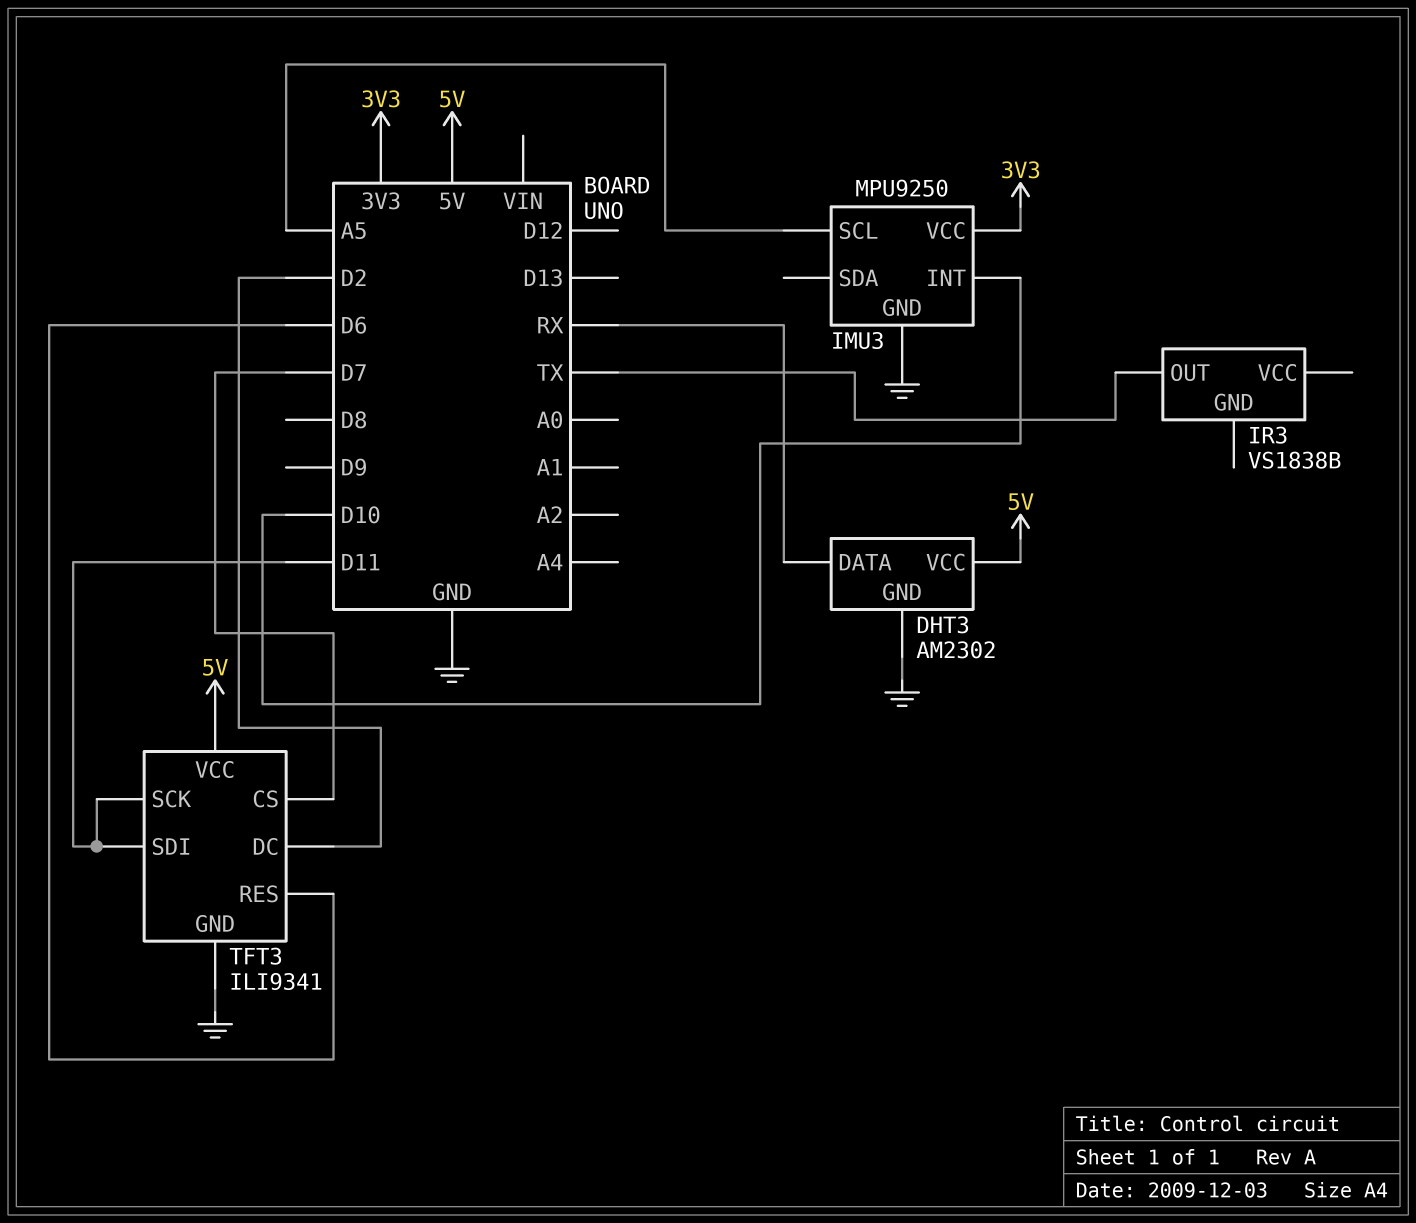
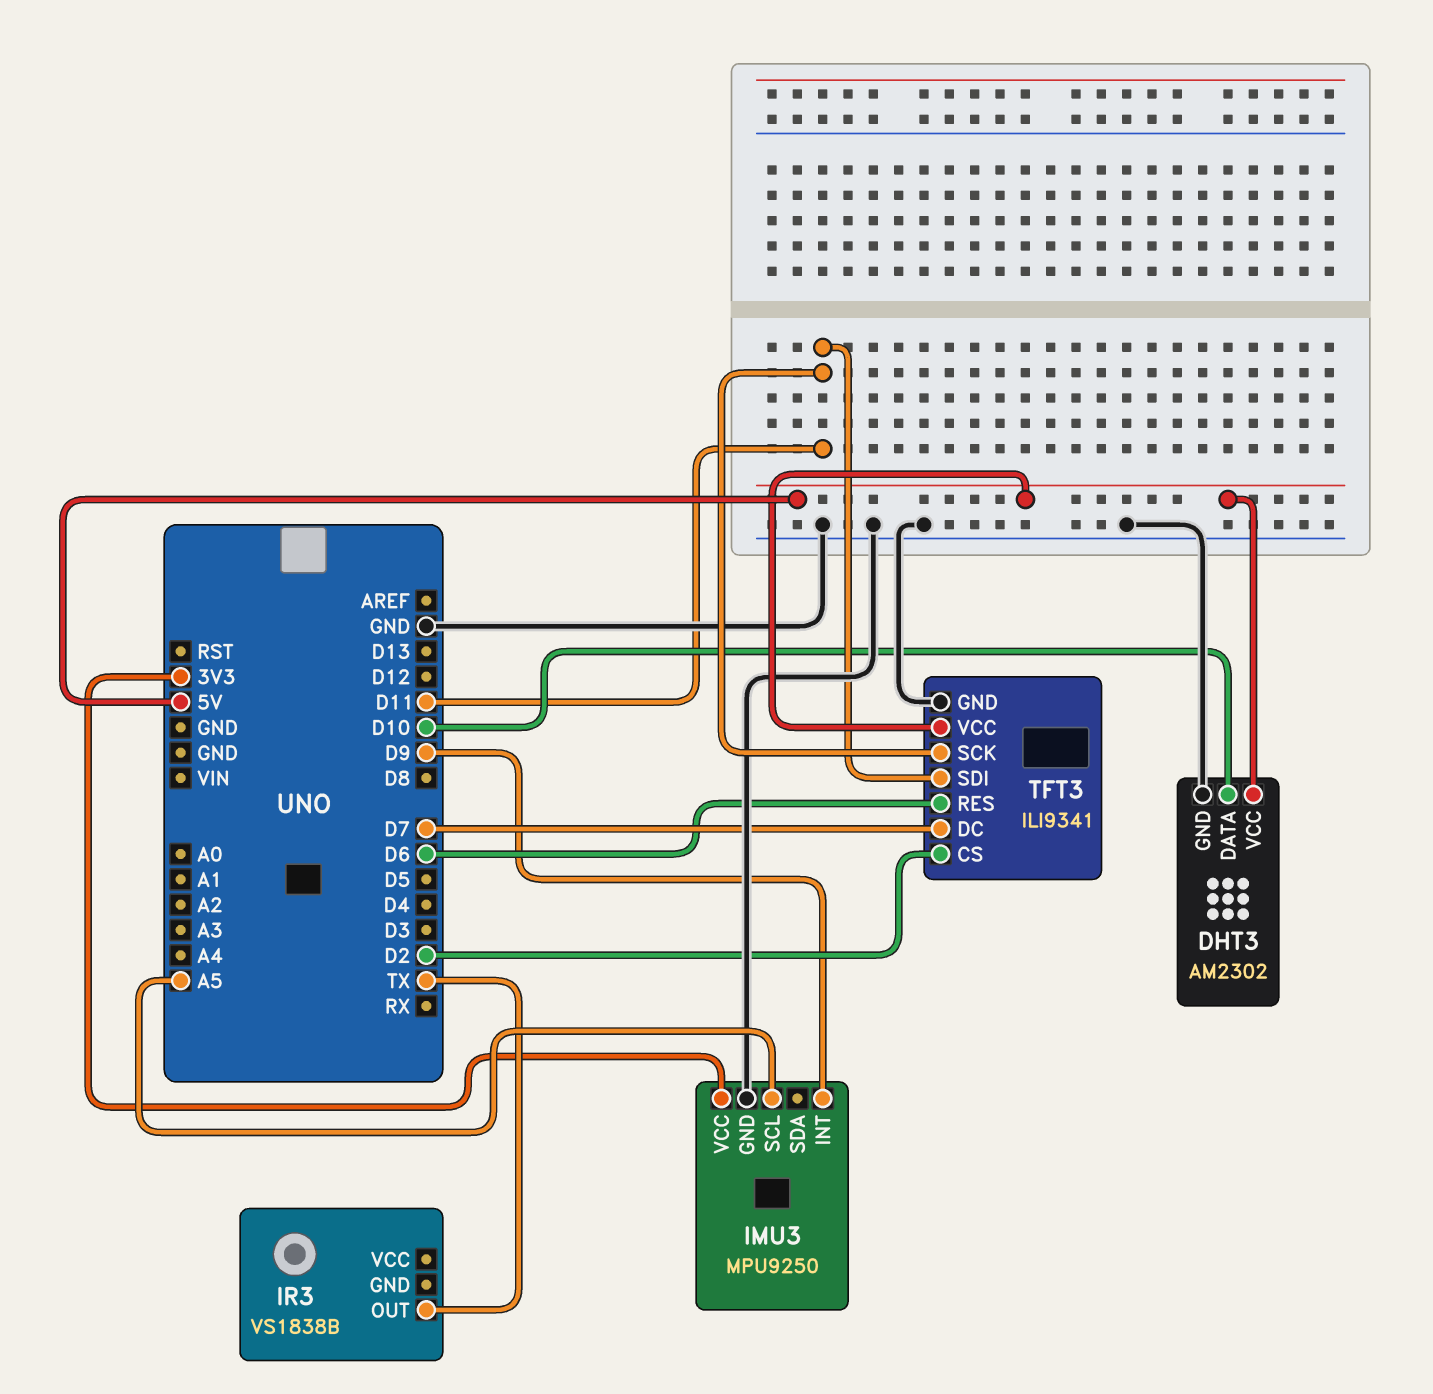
DHT3 pin DATA: RX -> D10
IMU3 pin INT: D10 -> D9
TFT3 pin CS: D7 -> D2
TFT3 pin DC: D2 -> D7

